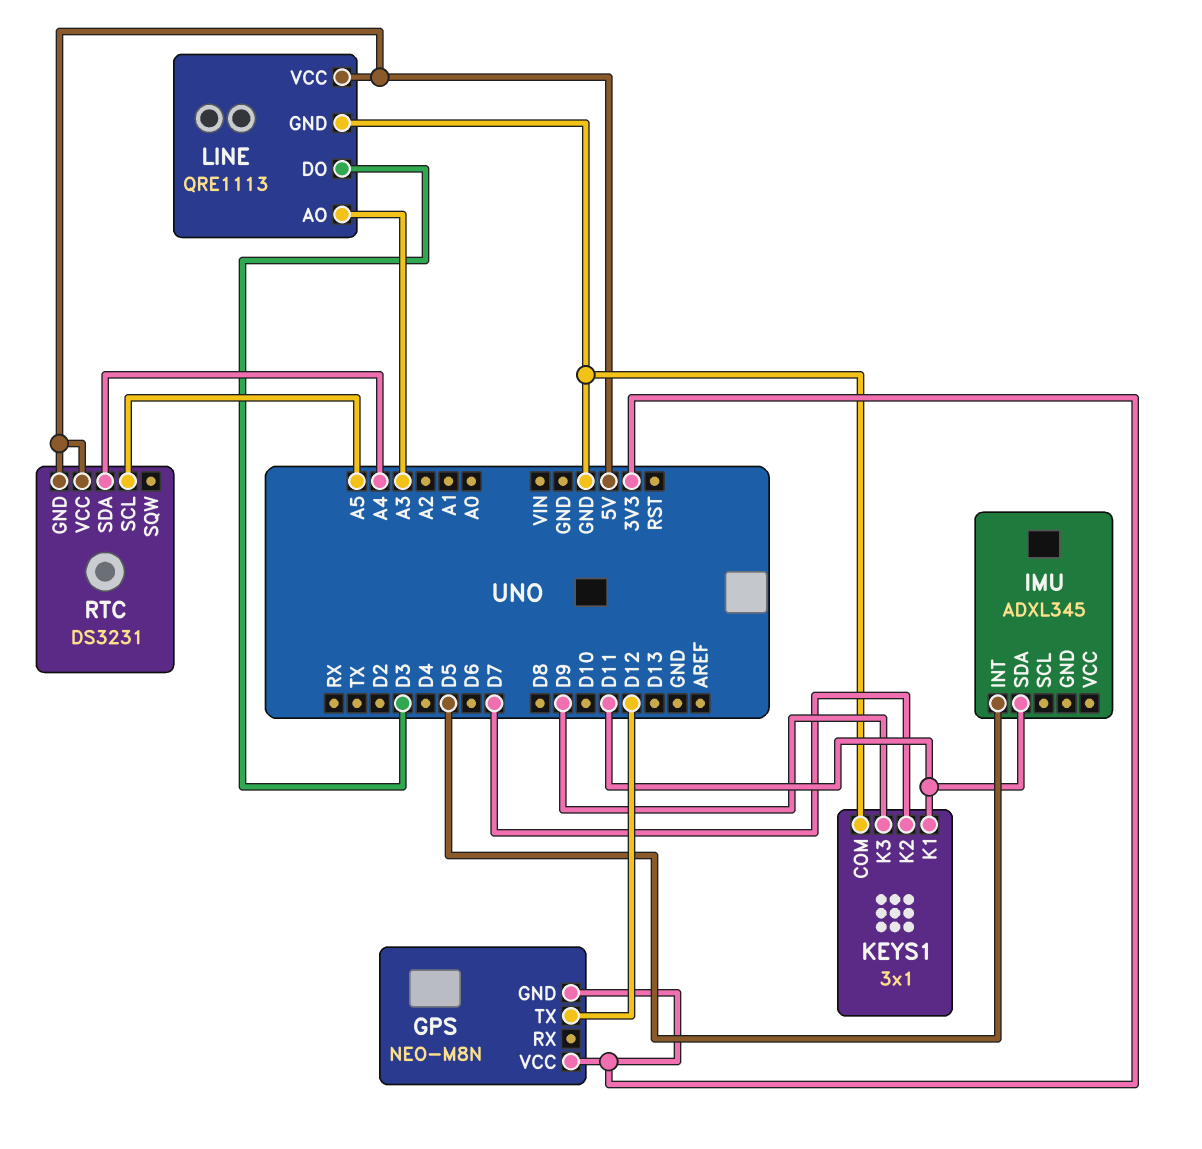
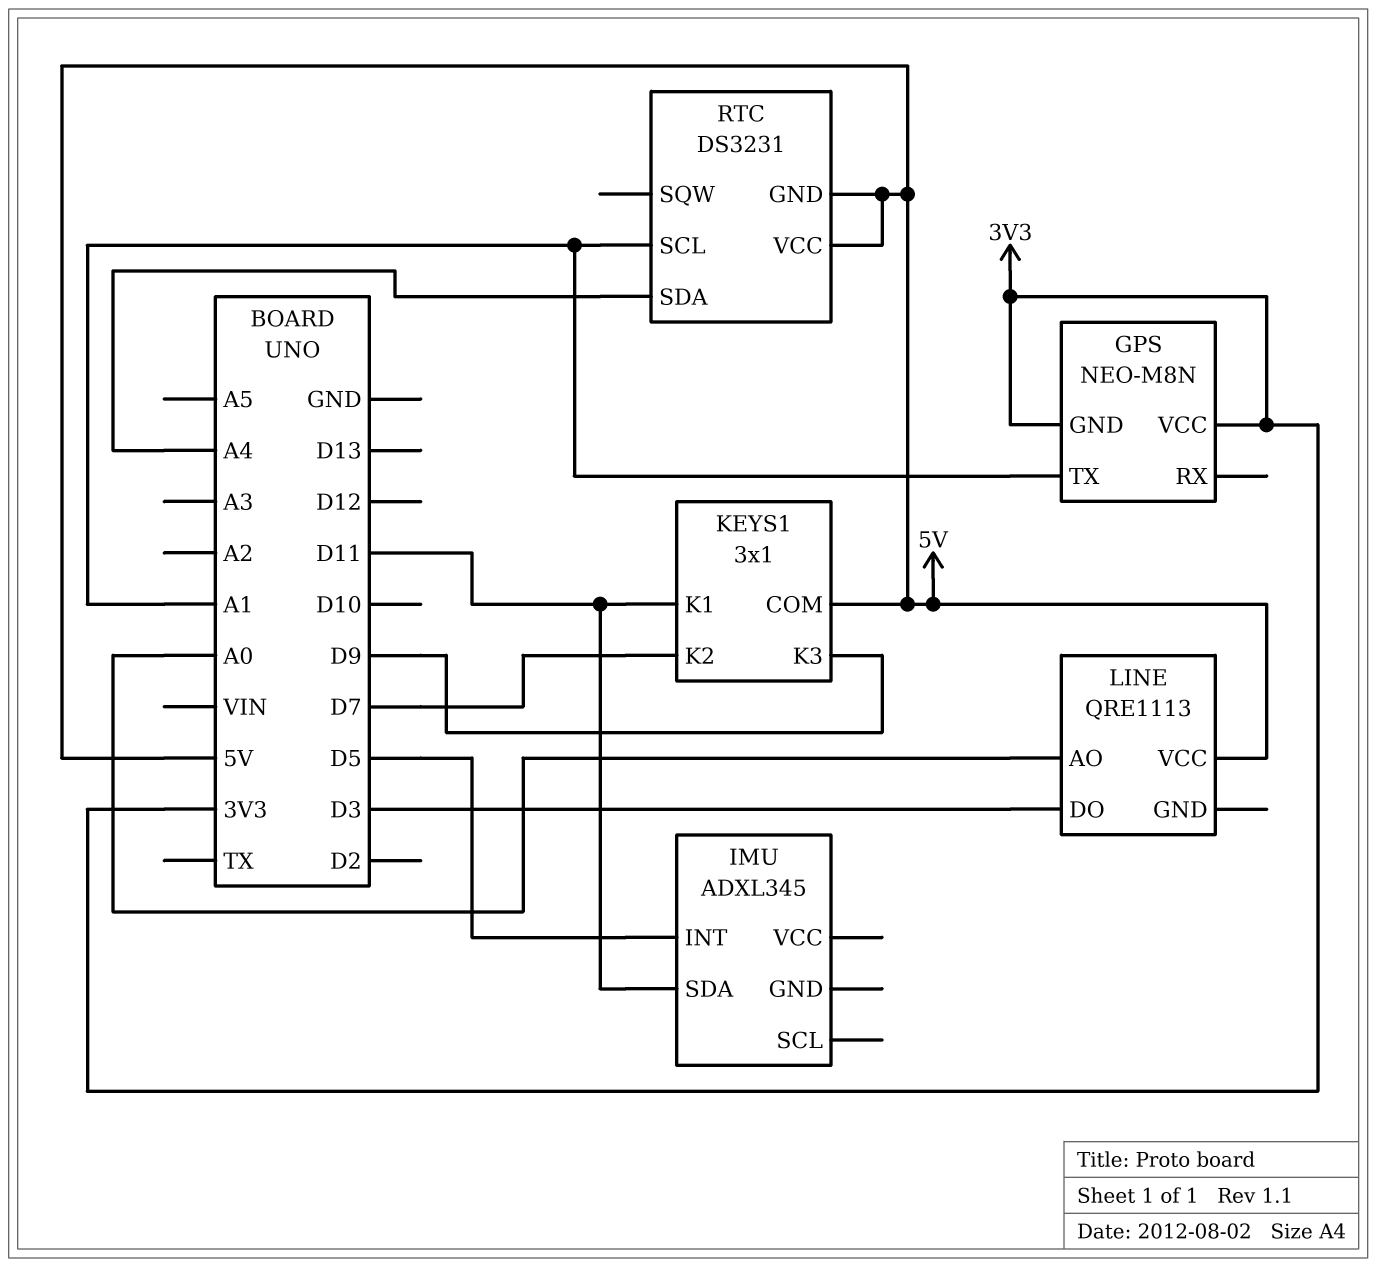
GPS pin TX: D12 -> A1
KEYS1 pin COM: GND -> 5V
LINE pin AO: A3 -> A0
LINE pin GND: GND -> none
RTC pin SCL: A5 -> A1

